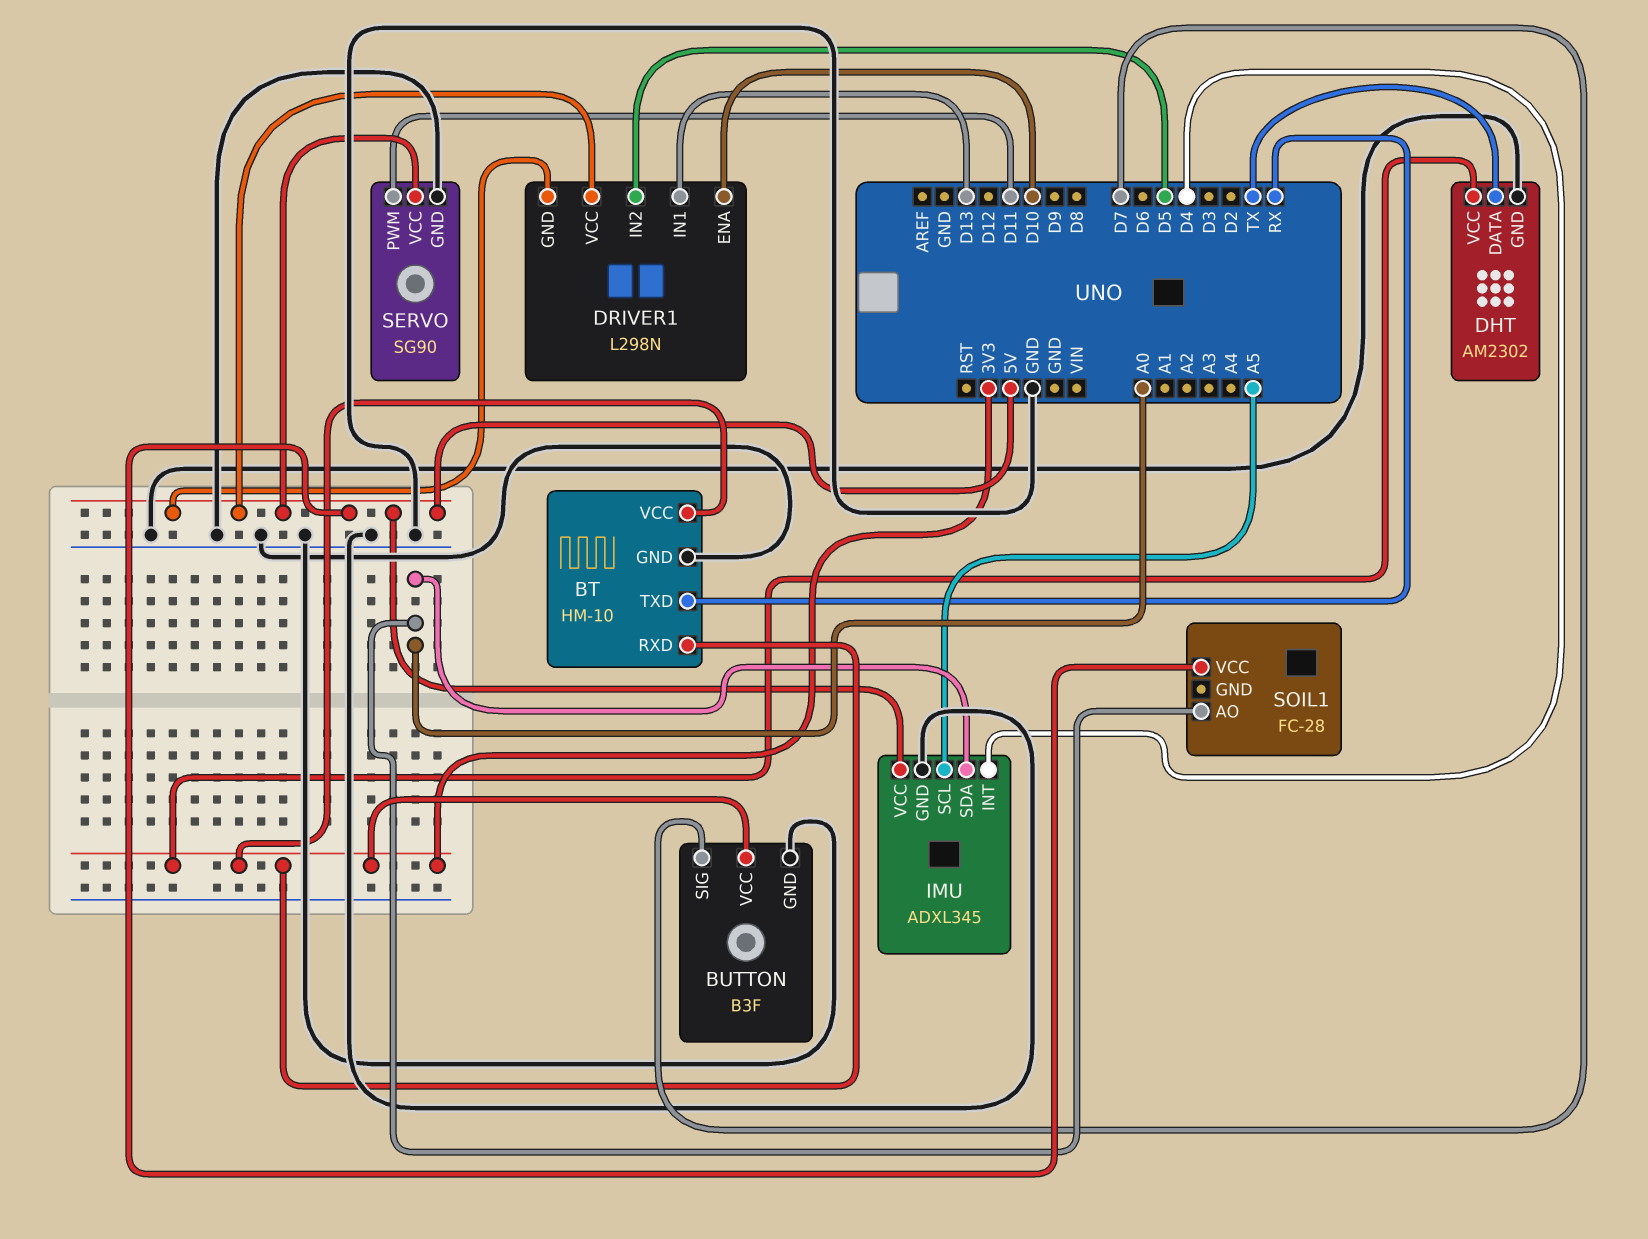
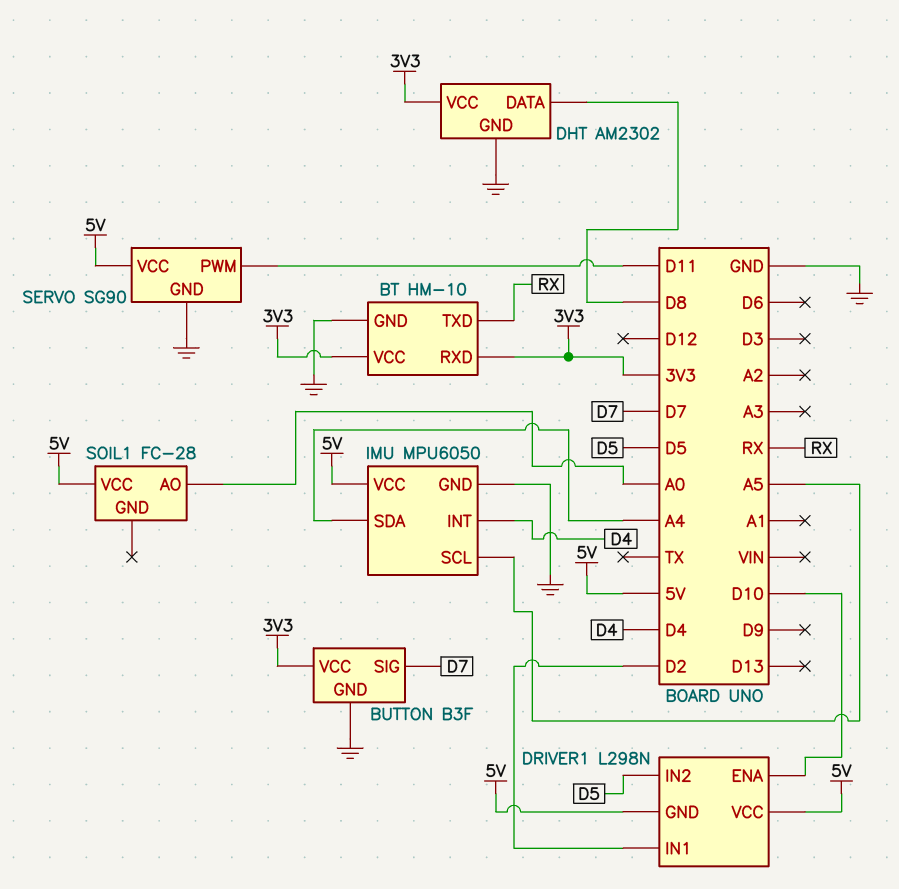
DHT pin DATA: TX -> D8
DRIVER1 pin IN1: D13 -> D2
IMU: ADXL345 -> MPU6050
IMU pin SDA: A0 -> A4

